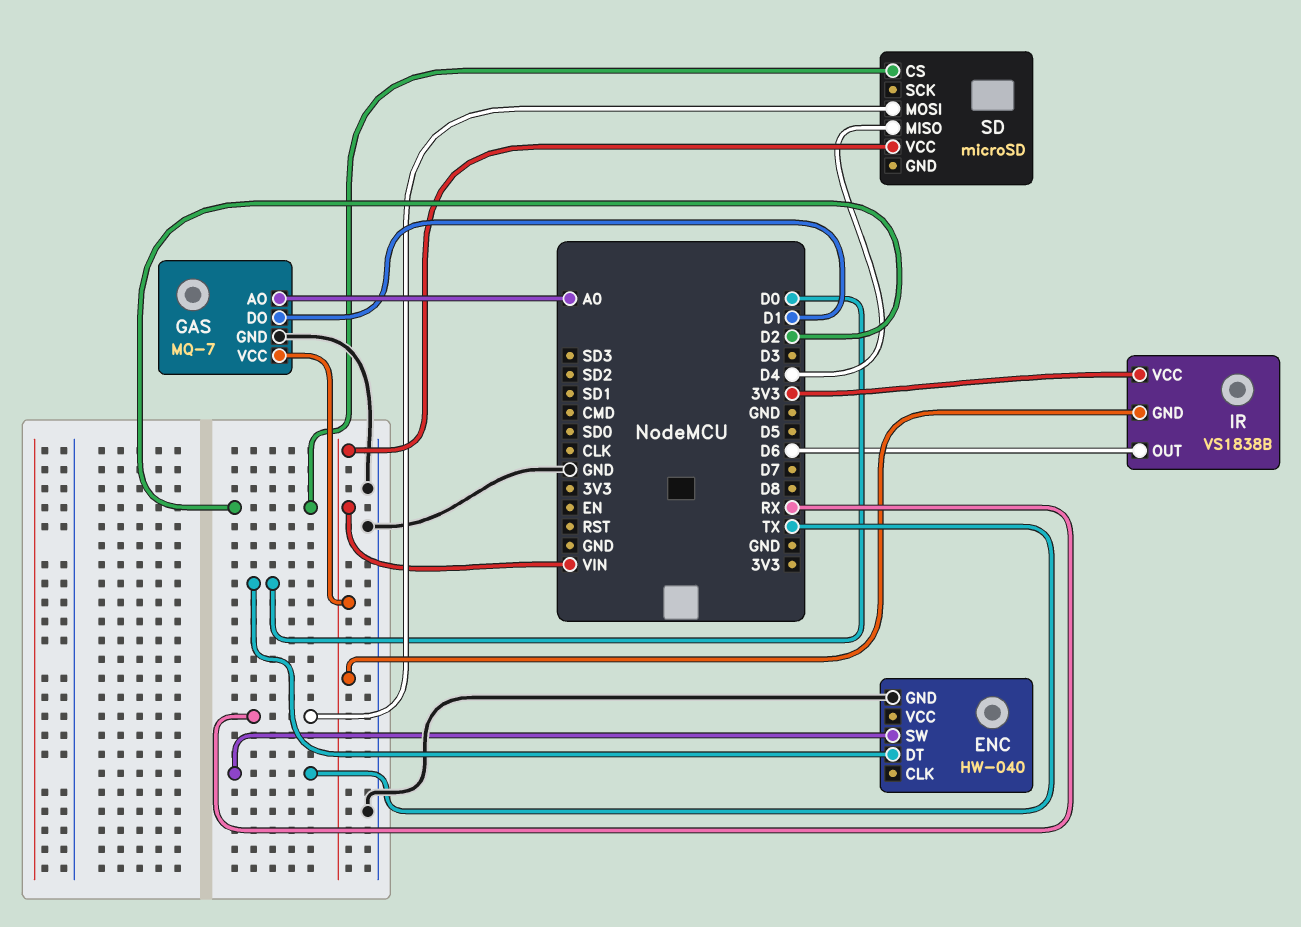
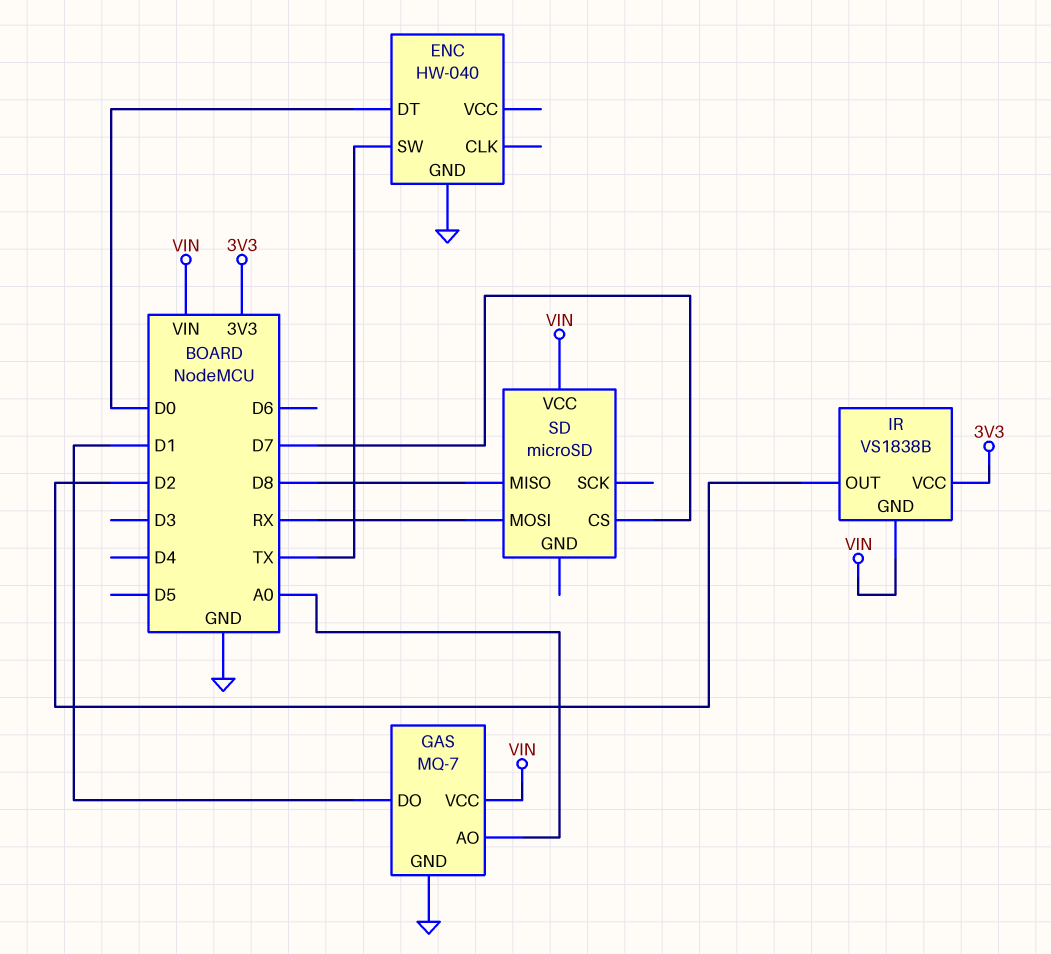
IR pin OUT: D6 -> D2
SD pin CS: D2 -> D7
SD pin MISO: D4 -> D8

